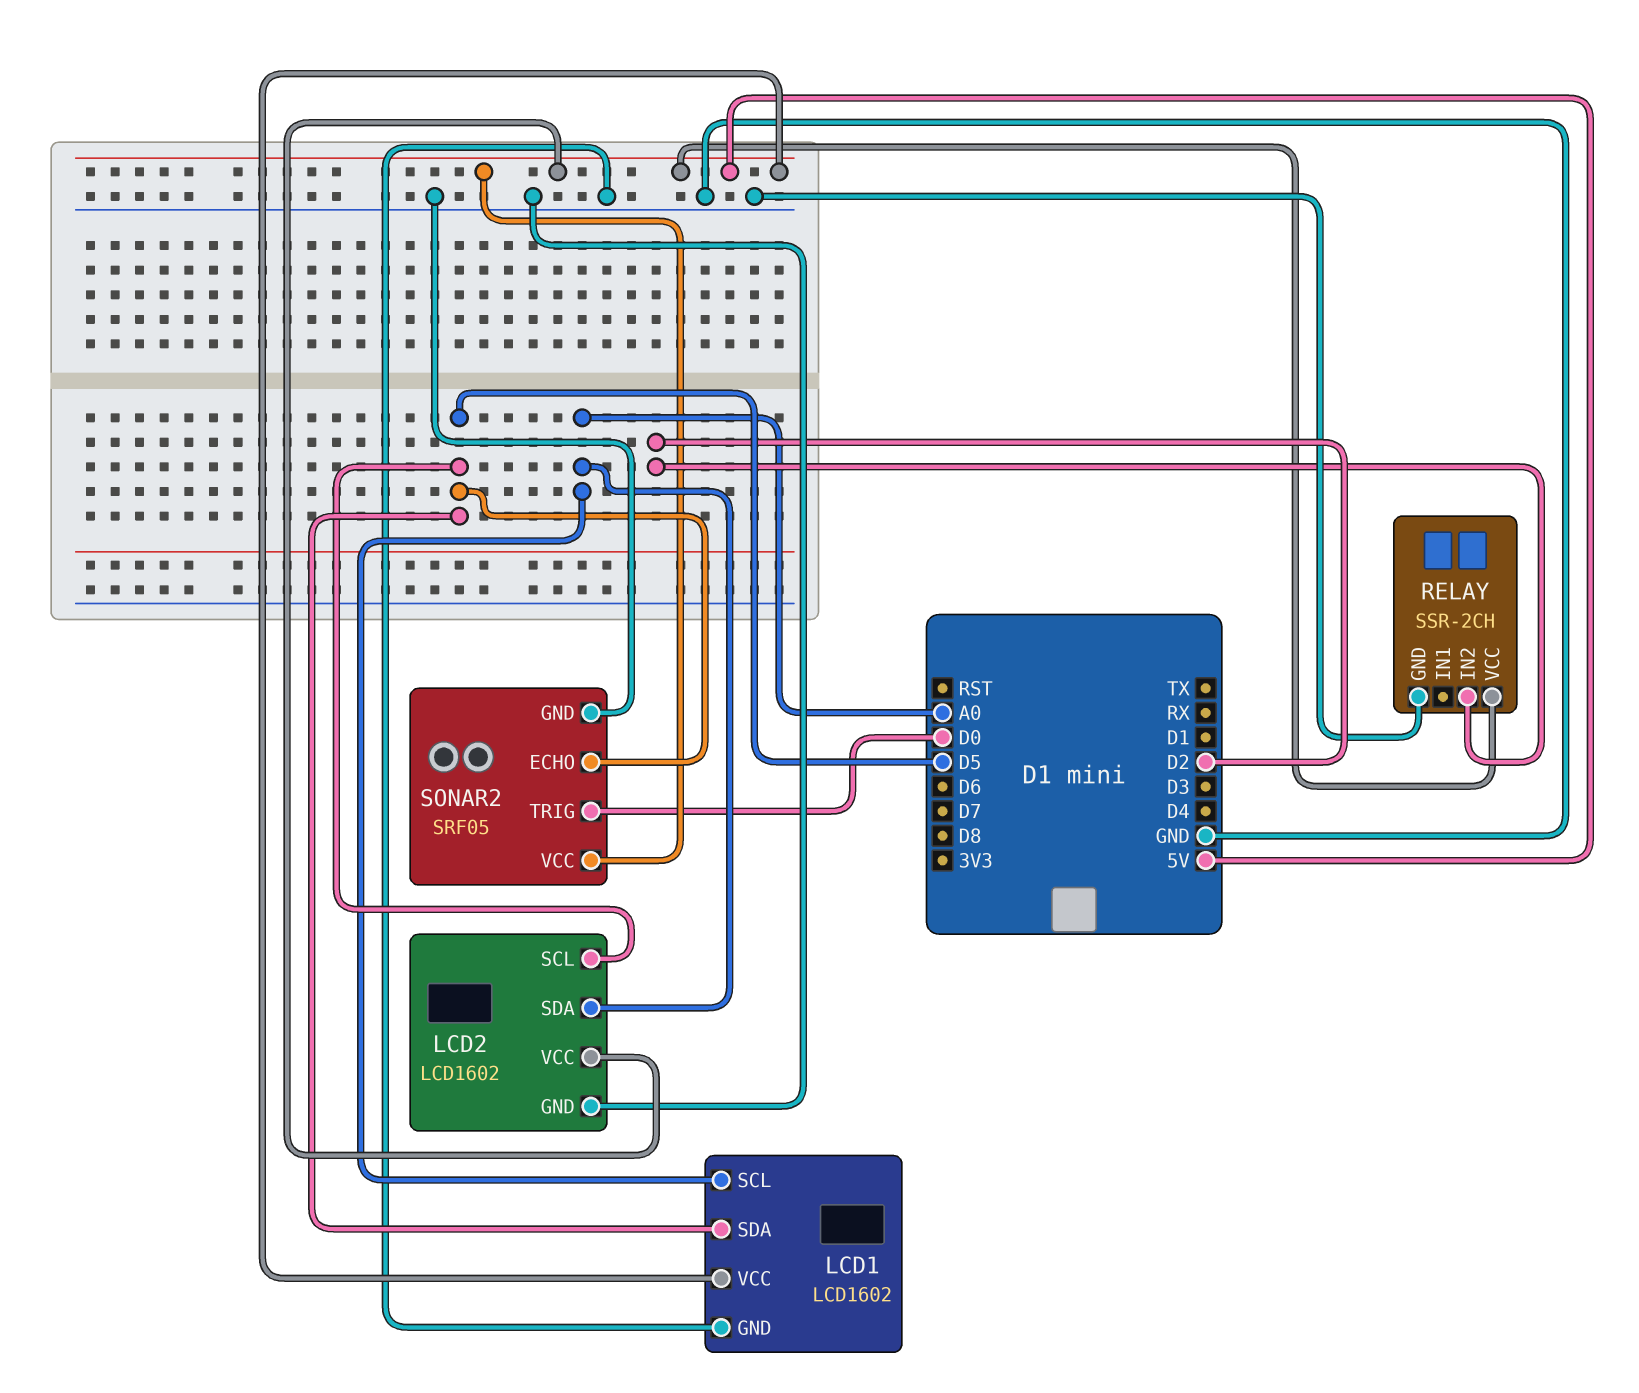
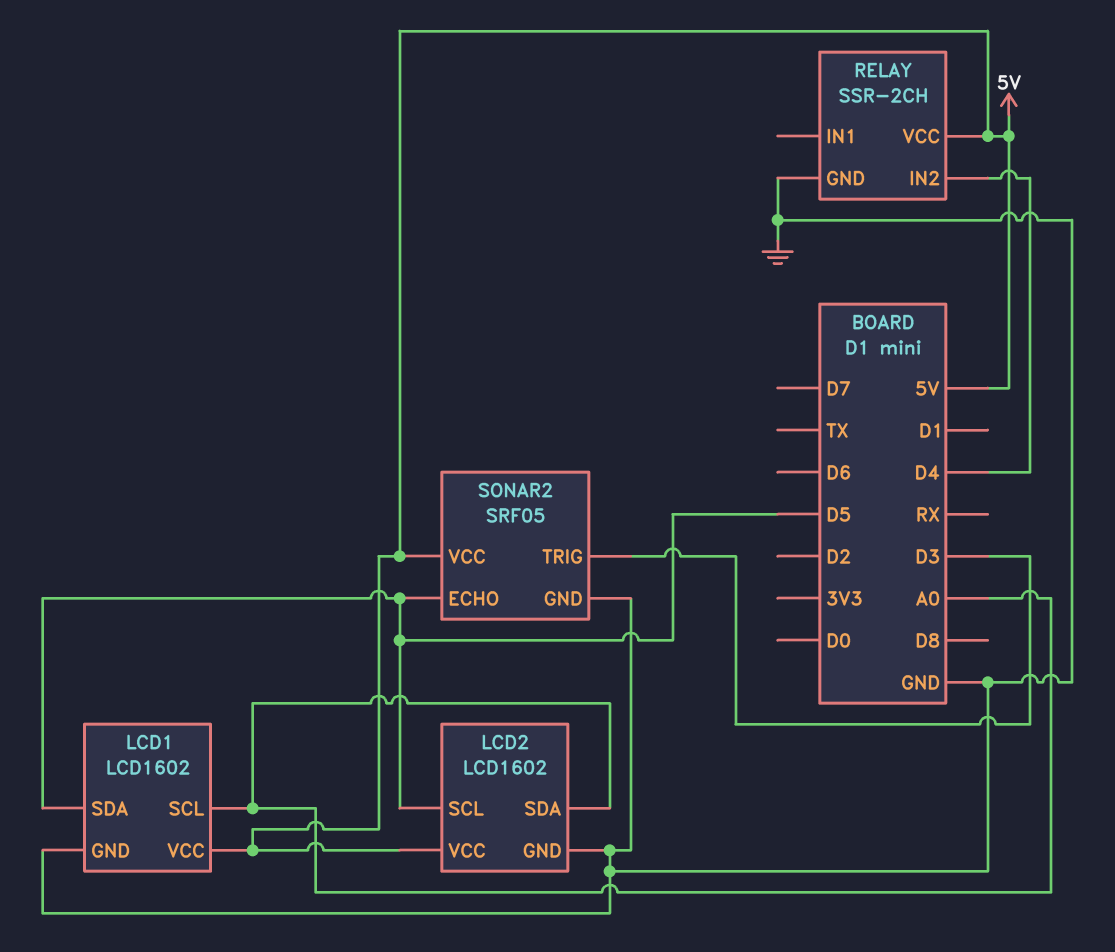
RELAY pin IN2: D2 -> D4
SONAR2 pin TRIG: D0 -> D3

